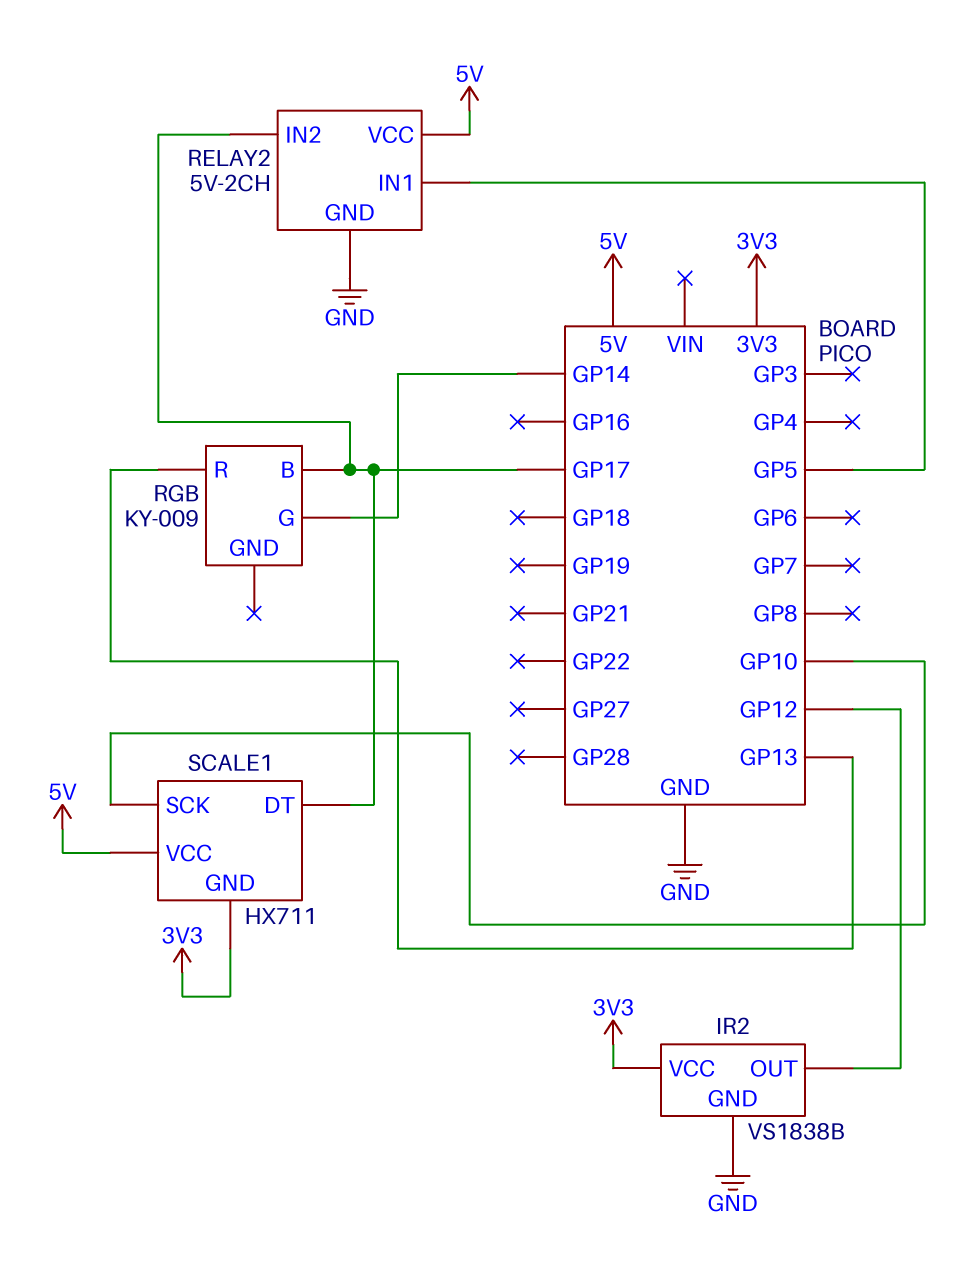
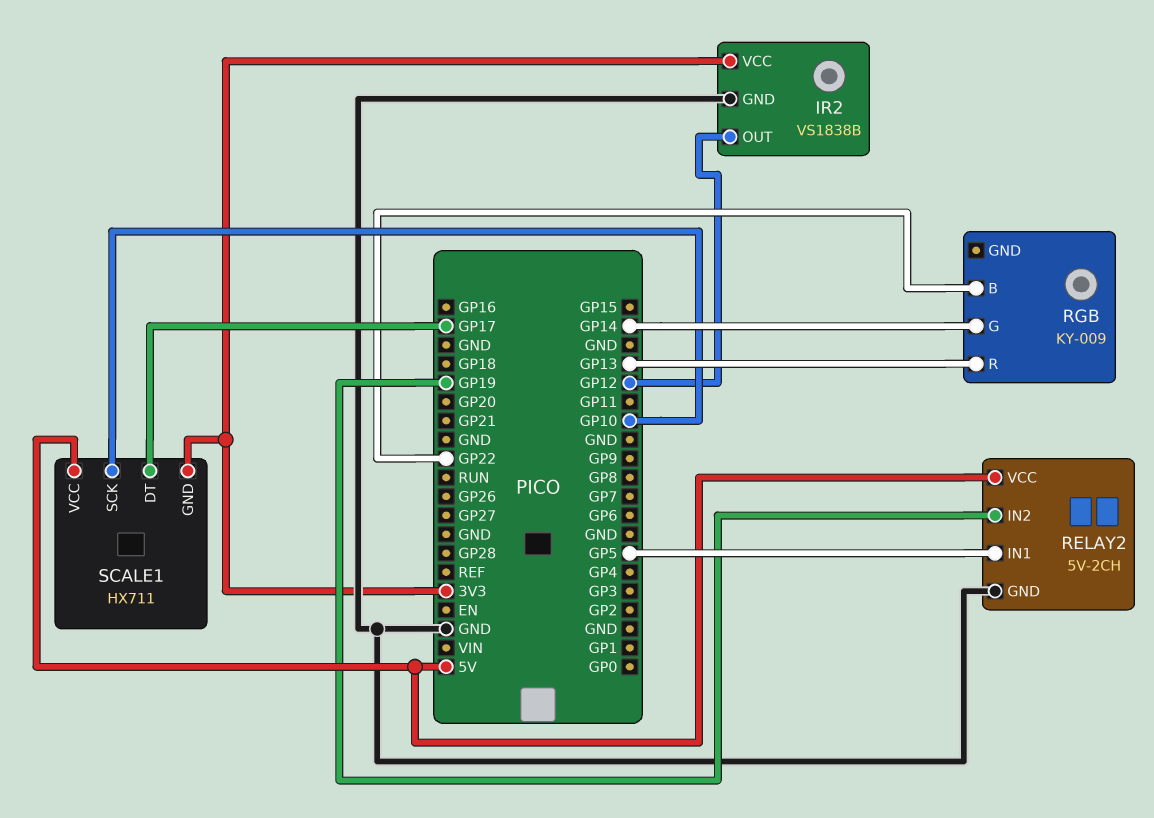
RELAY2 pin IN2: GP17 -> GP19
RGB pin B: GP17 -> GP22

